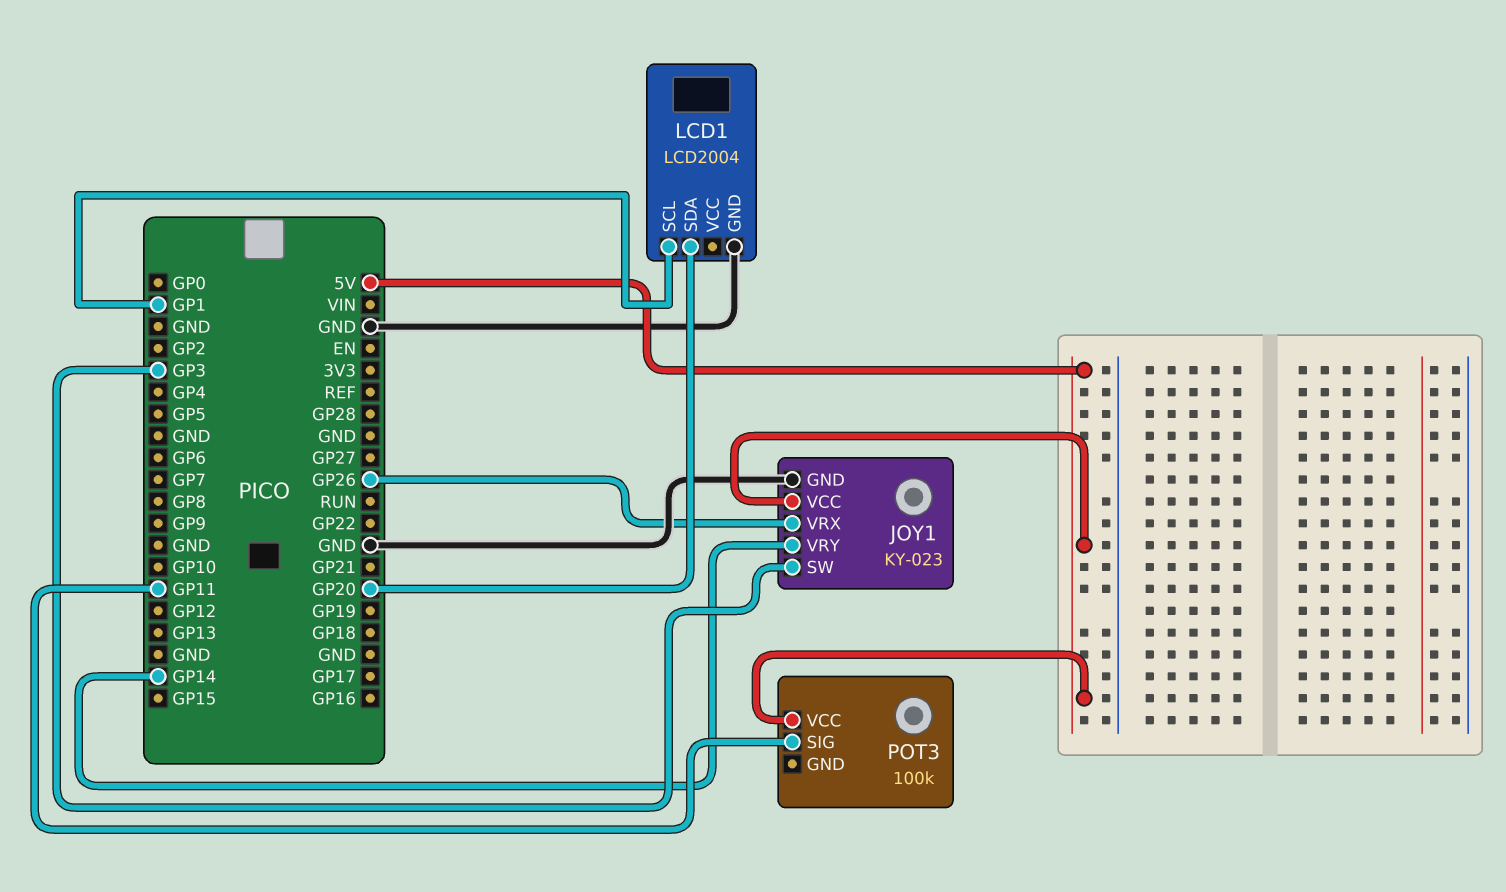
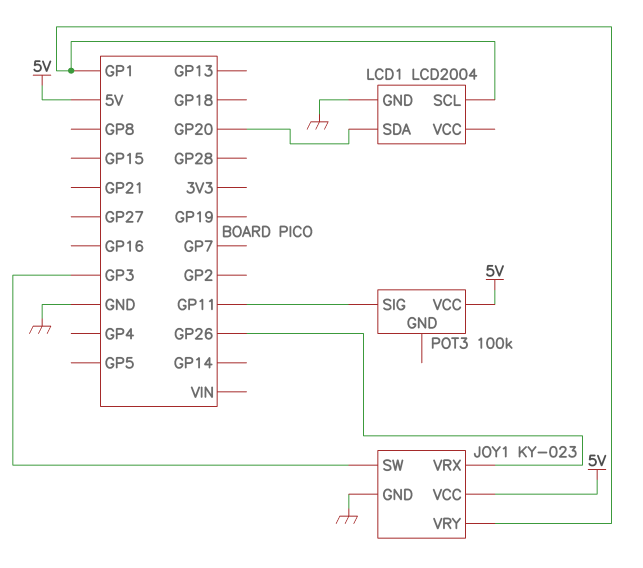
JOY1 pin VRY: GP14 -> GP1

